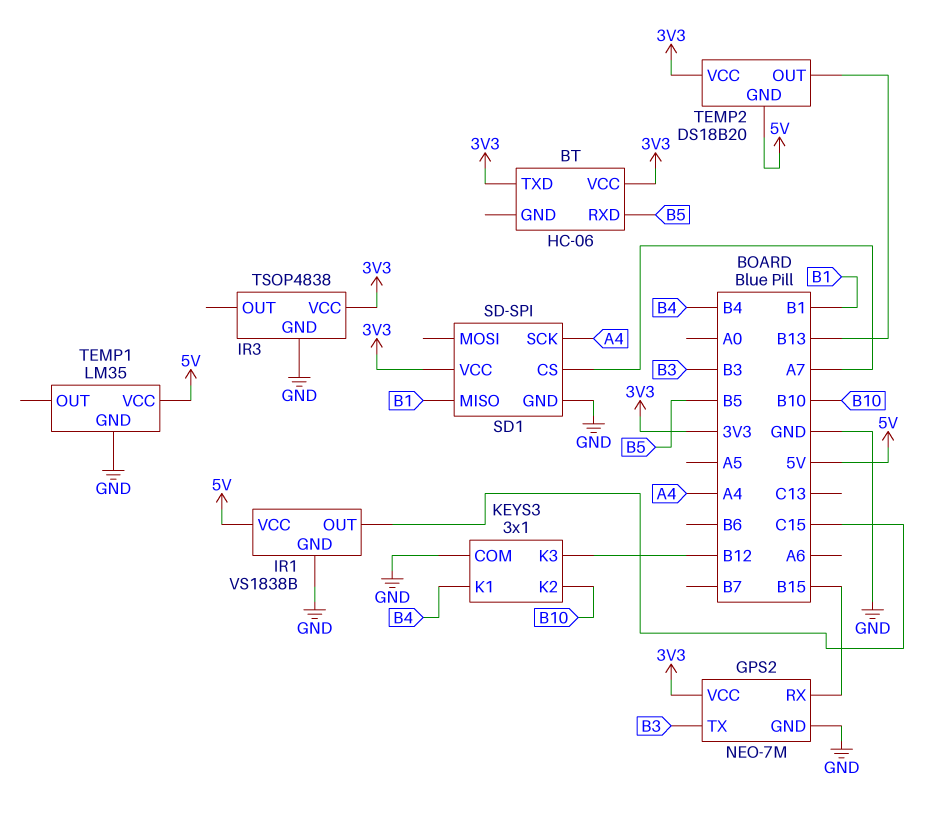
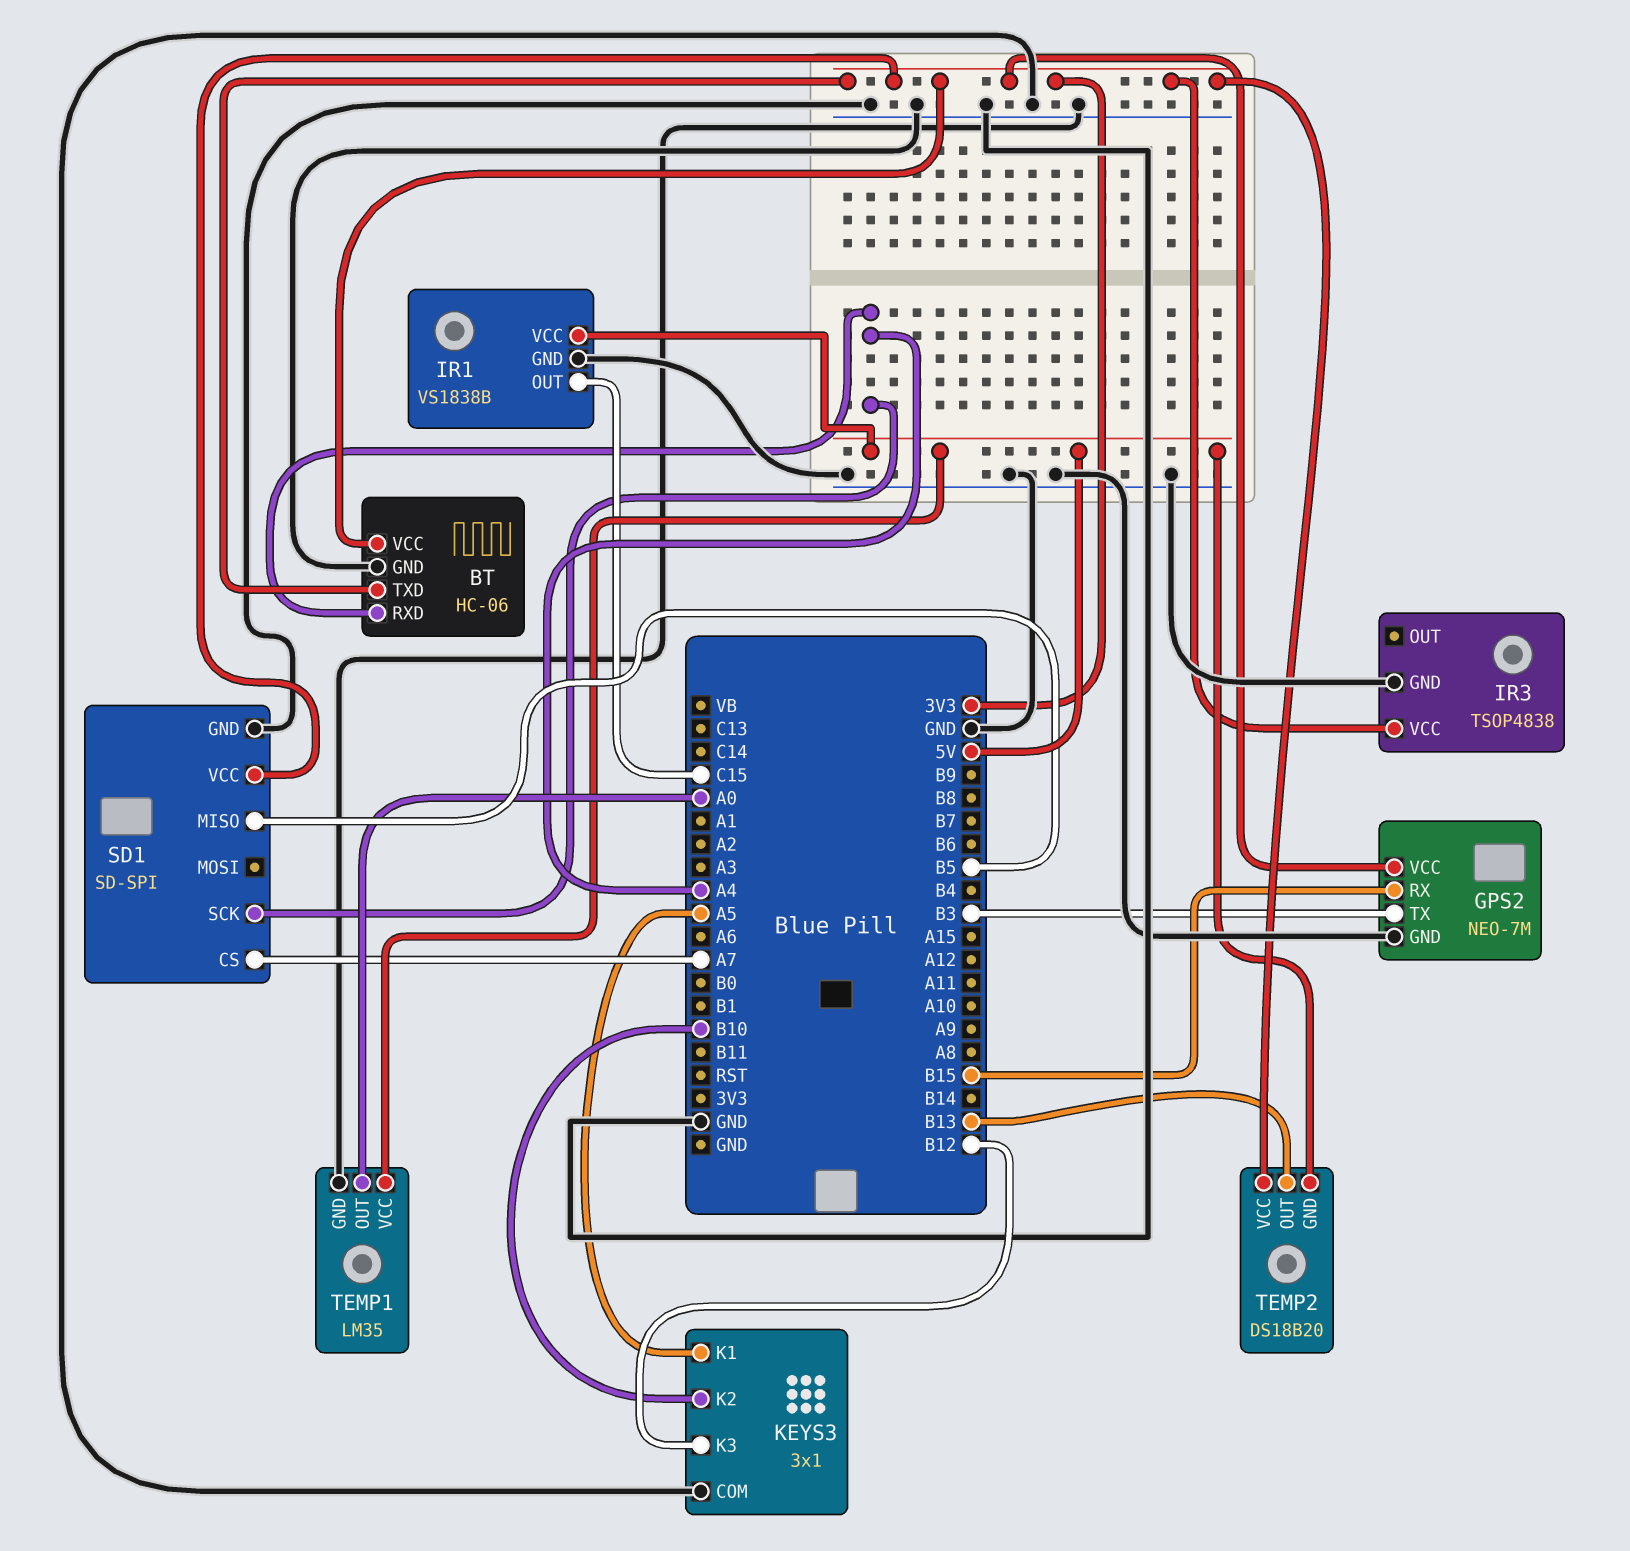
BT pin GND: none -> GND
BT pin RXD: B5 -> A4
KEYS3 pin K1: B4 -> A5
SD1 pin MISO: B1 -> B5
TEMP1 pin OUT: none -> A0

